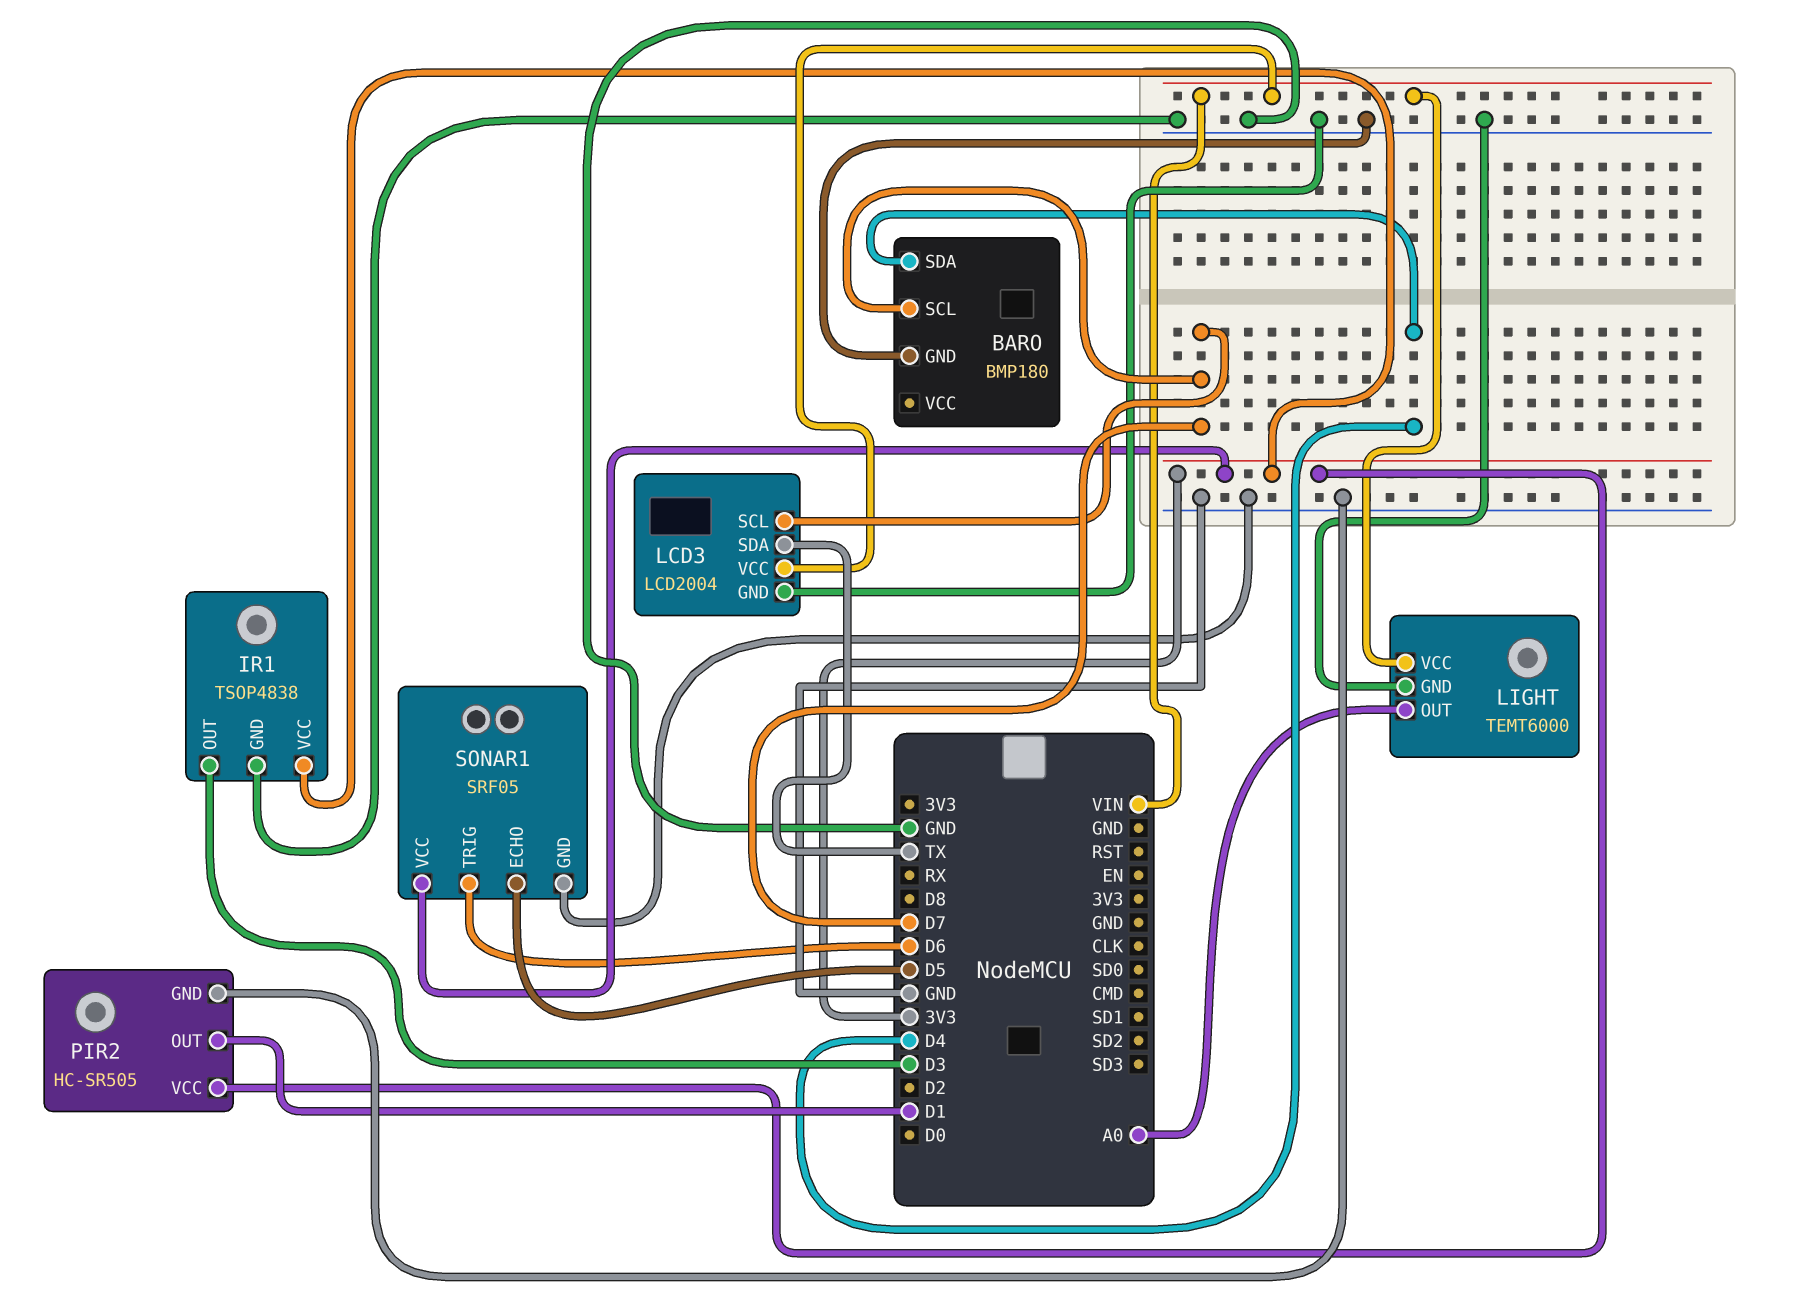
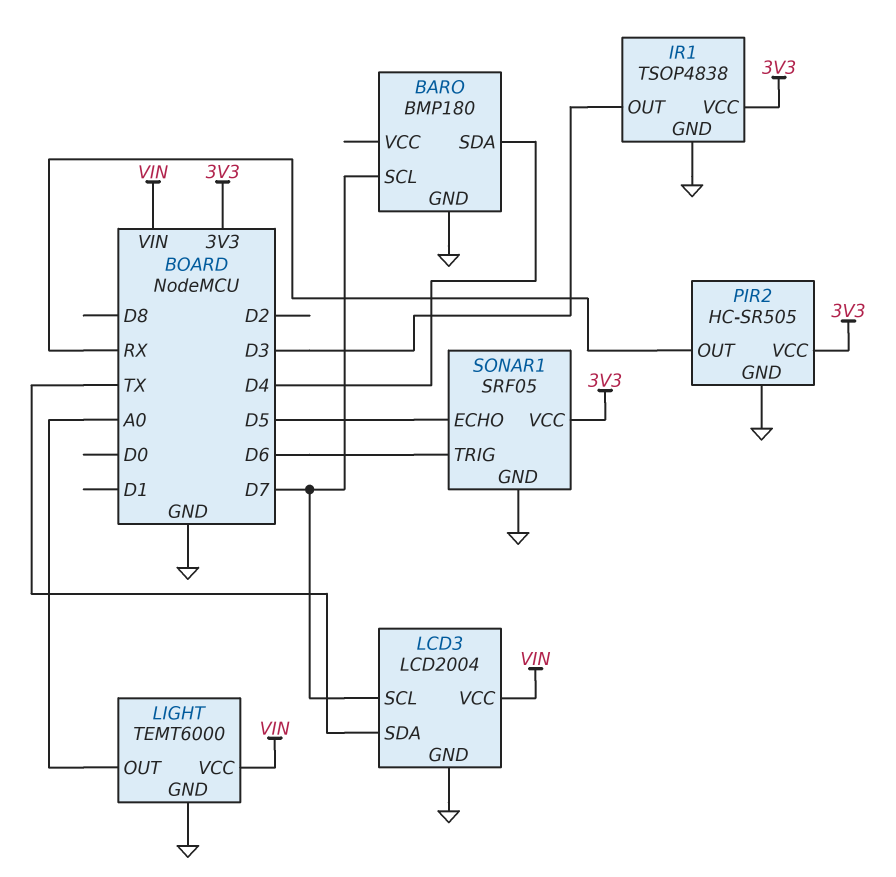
PIR2 pin OUT: D1 -> RX

